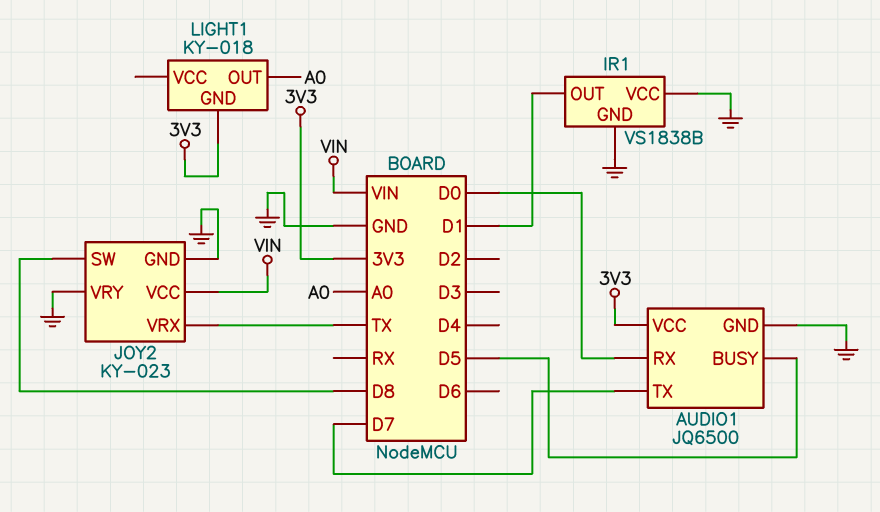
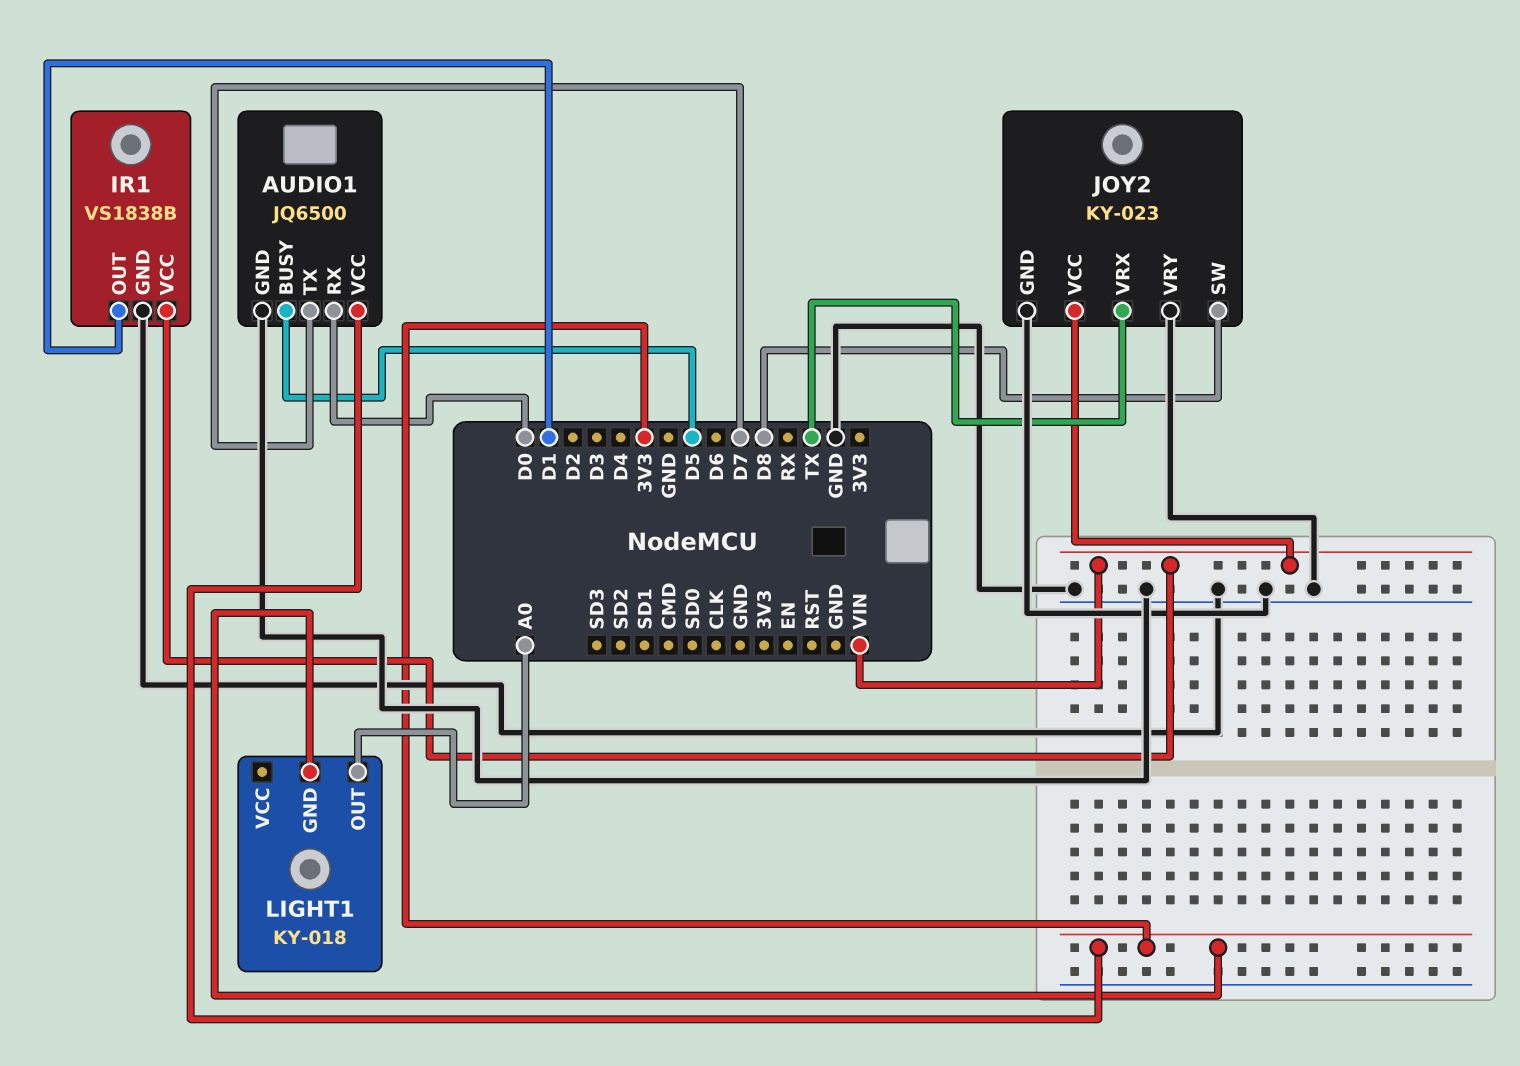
IR1 pin VCC: GND -> VIN

